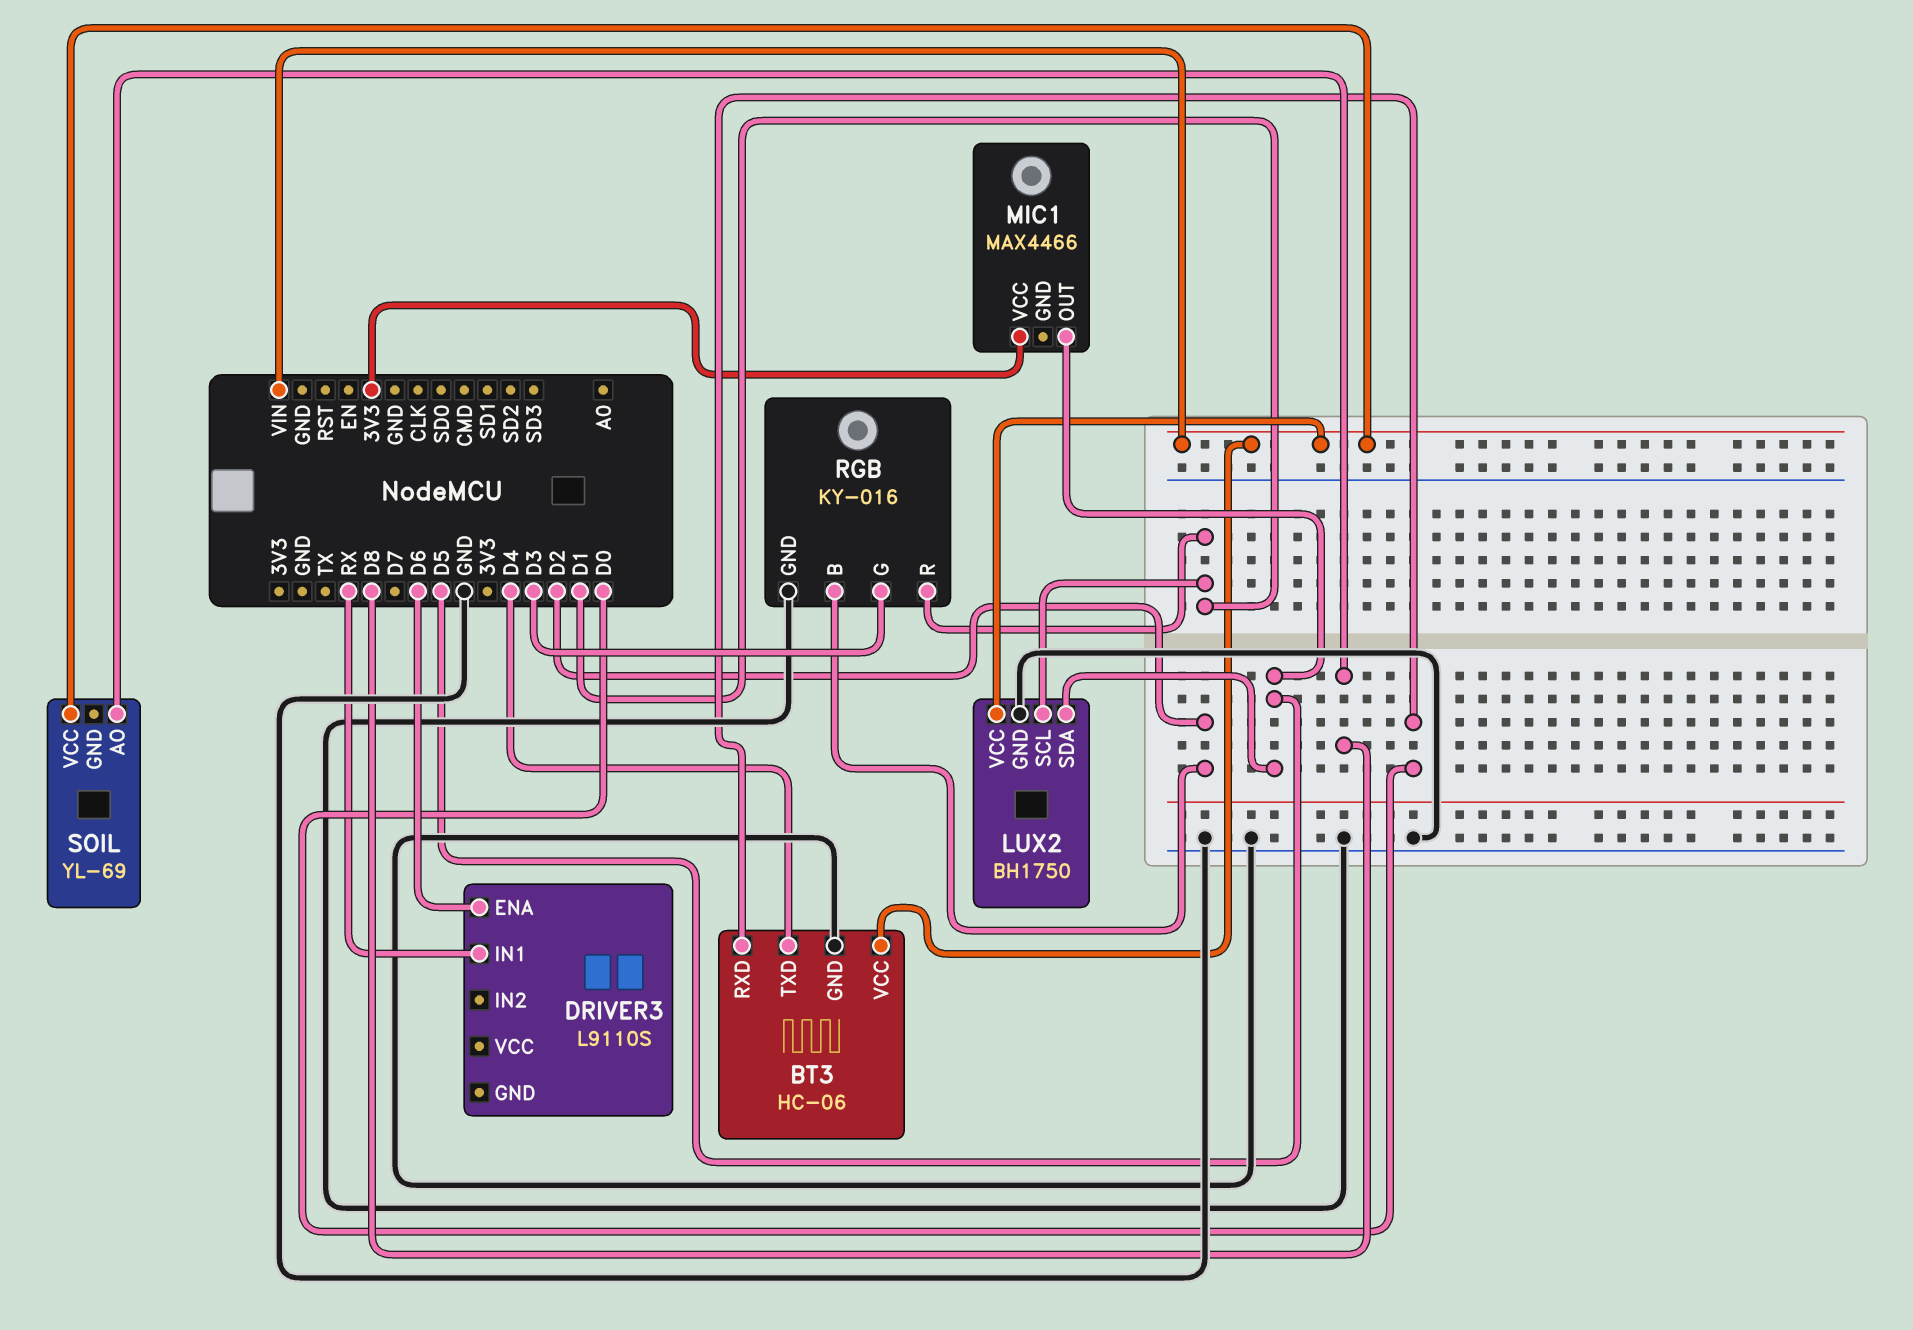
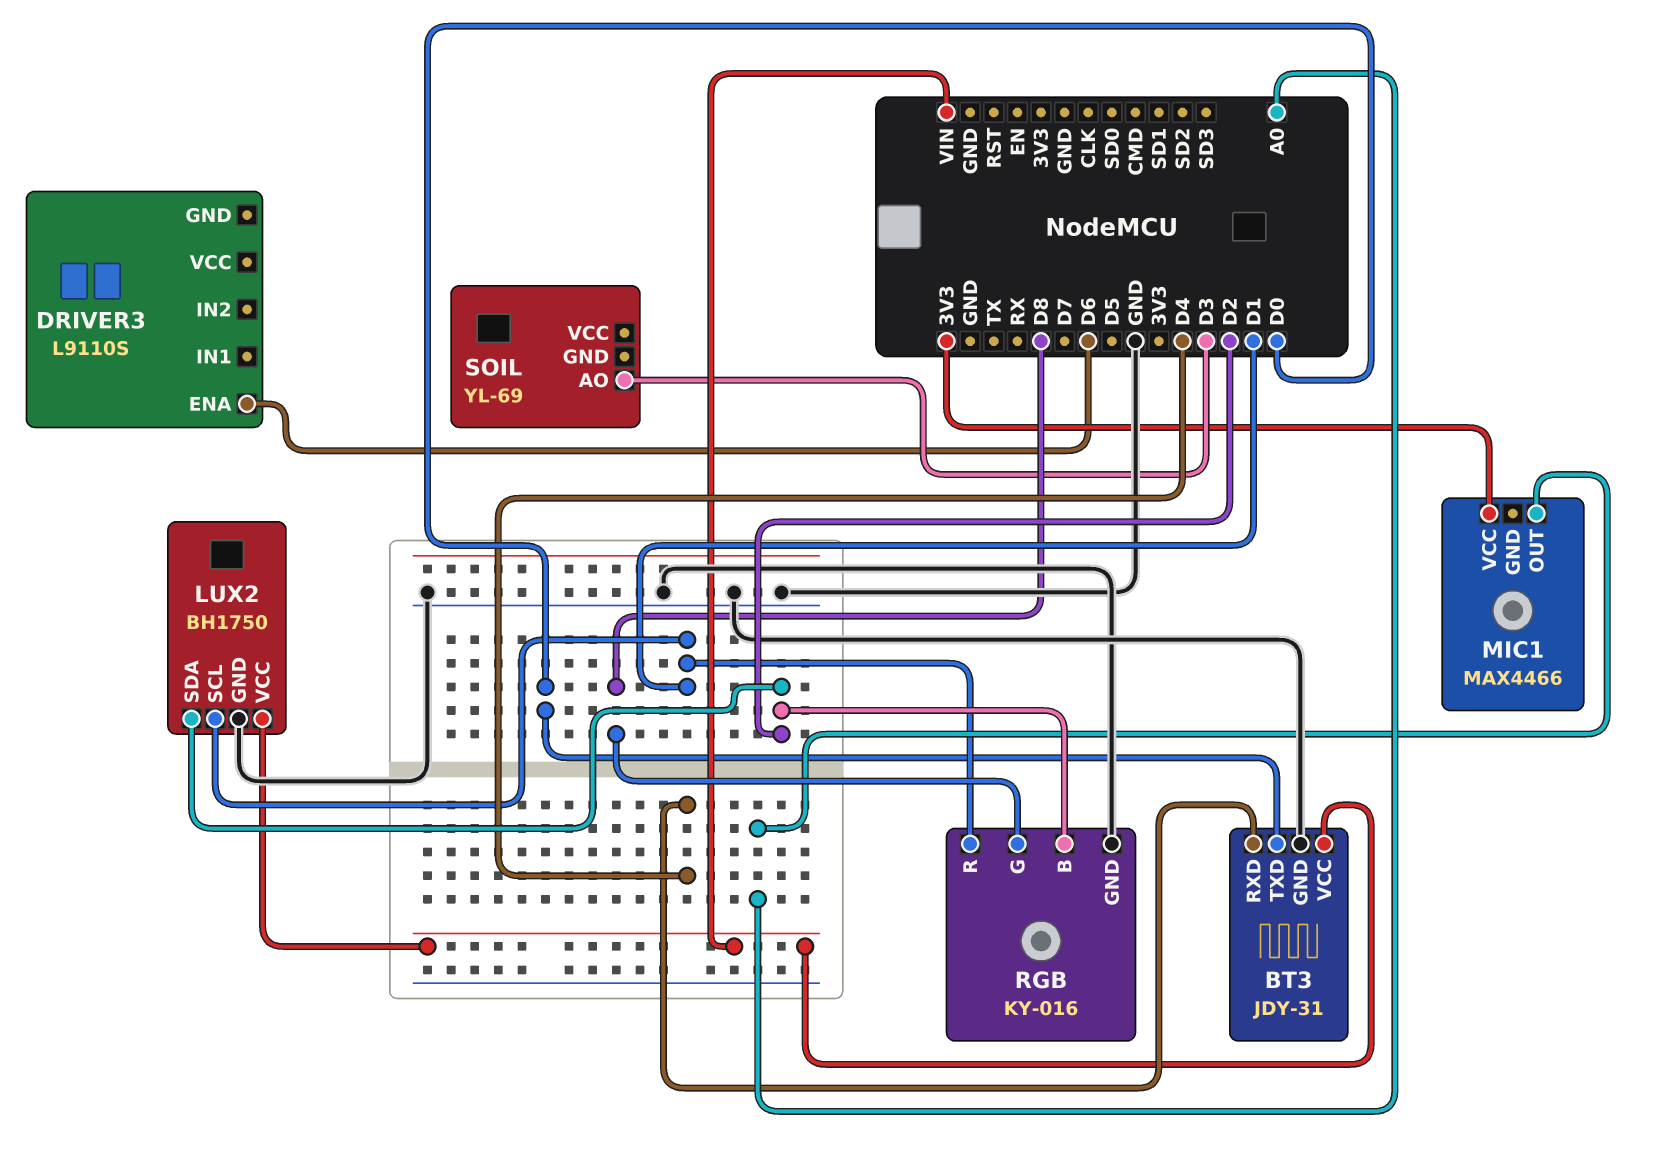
BT3: HC-06 -> JDY-31
BT3 pin RXD: D0 -> D4
BT3 pin TXD: D4 -> D0
DRIVER3 pin IN1: RX -> none
LUX2 pin SDA: D5 -> D2
MIC1 pin OUT: D5 -> A0
RGB pin G: D3 -> D8
SOIL pin AO: D8 -> D3
SOIL pin VCC: VIN -> none

